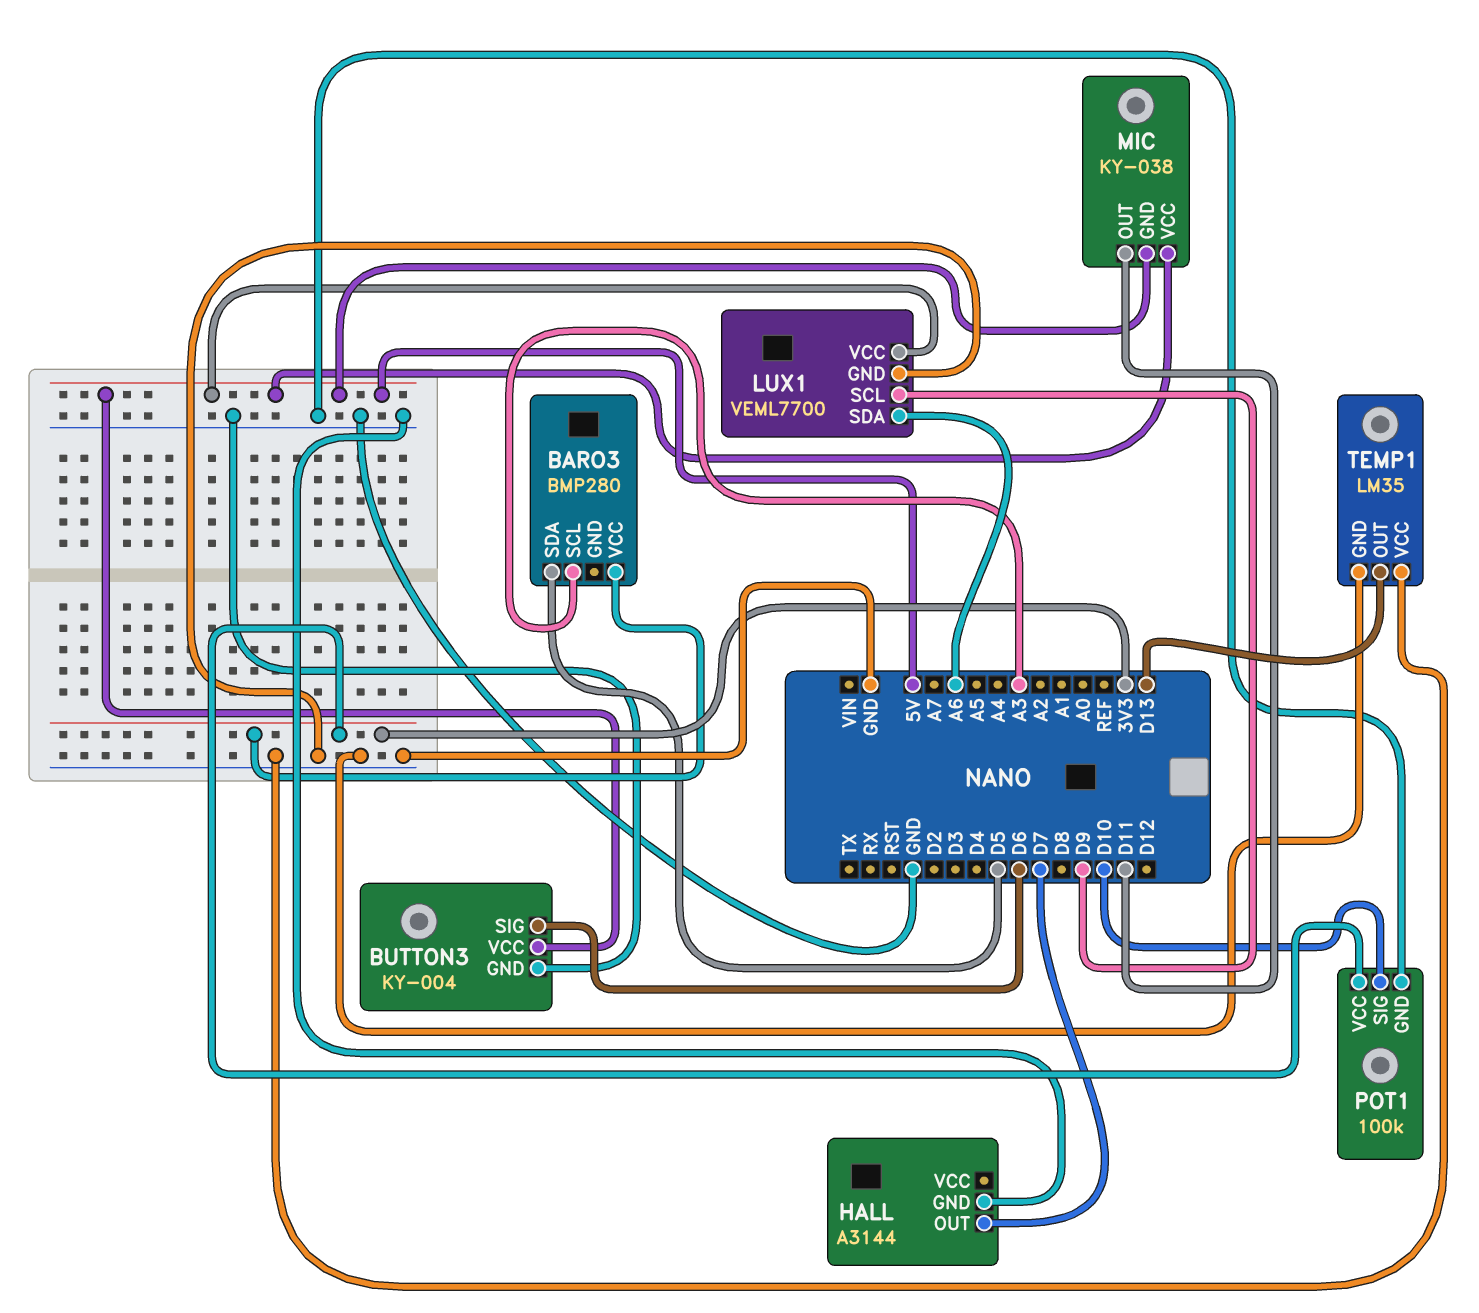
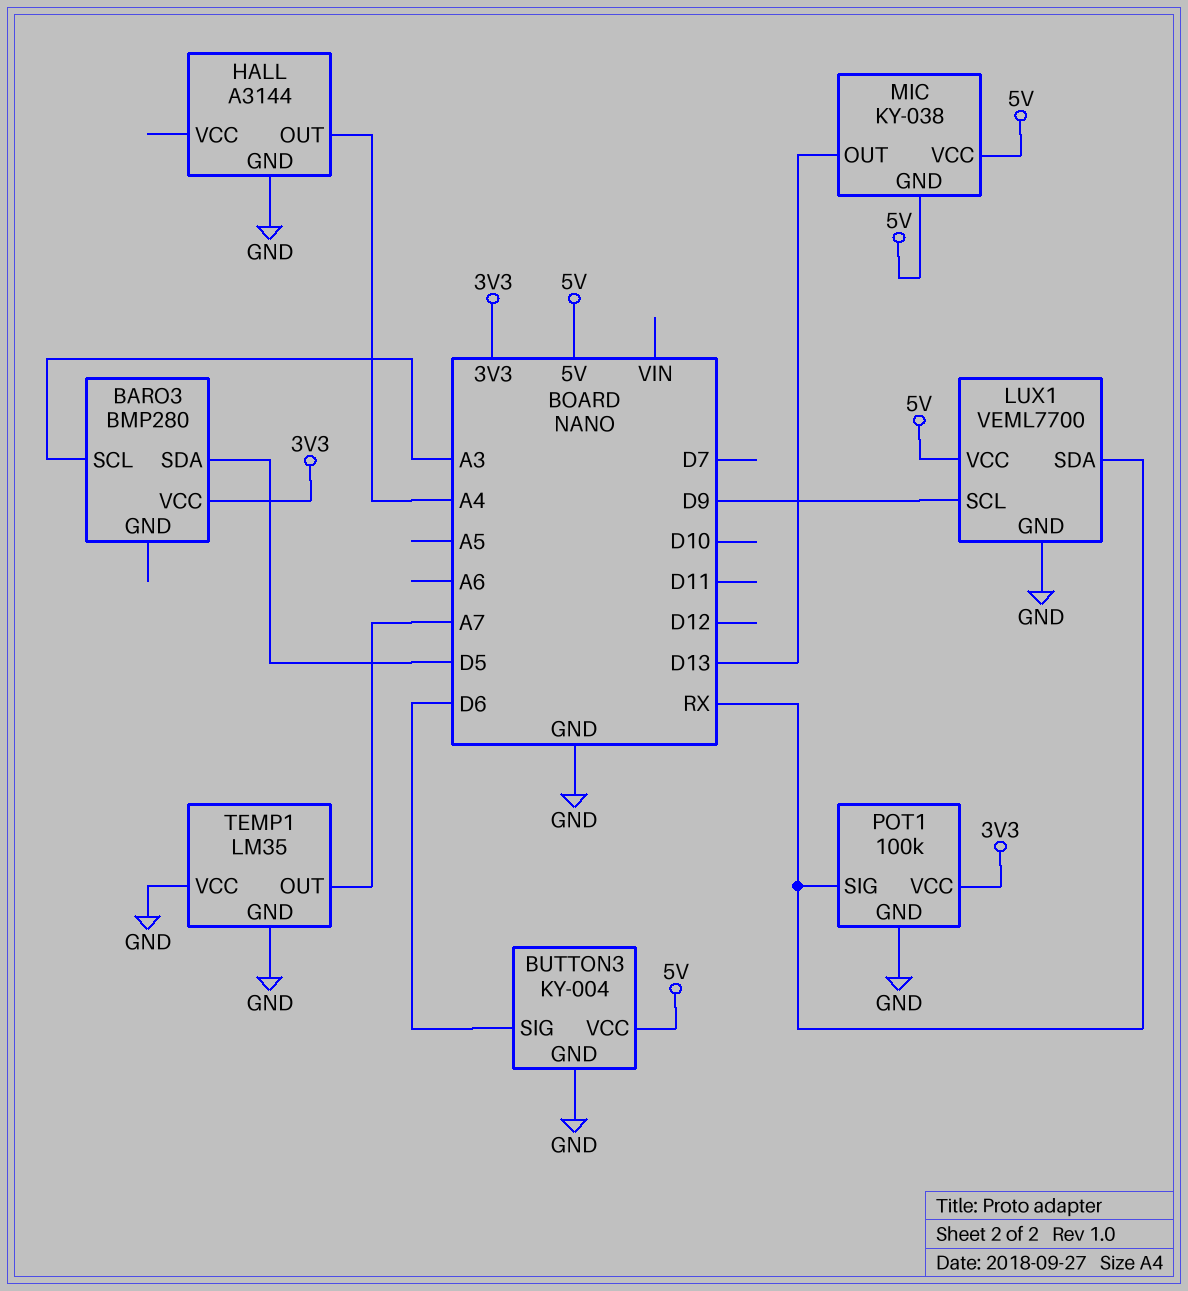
HALL pin OUT: D7 -> A4
LUX1 pin SDA: A6 -> RX
MIC pin OUT: D11 -> D13
POT1 pin SIG: D10 -> RX
TEMP1 pin OUT: D13 -> A7

